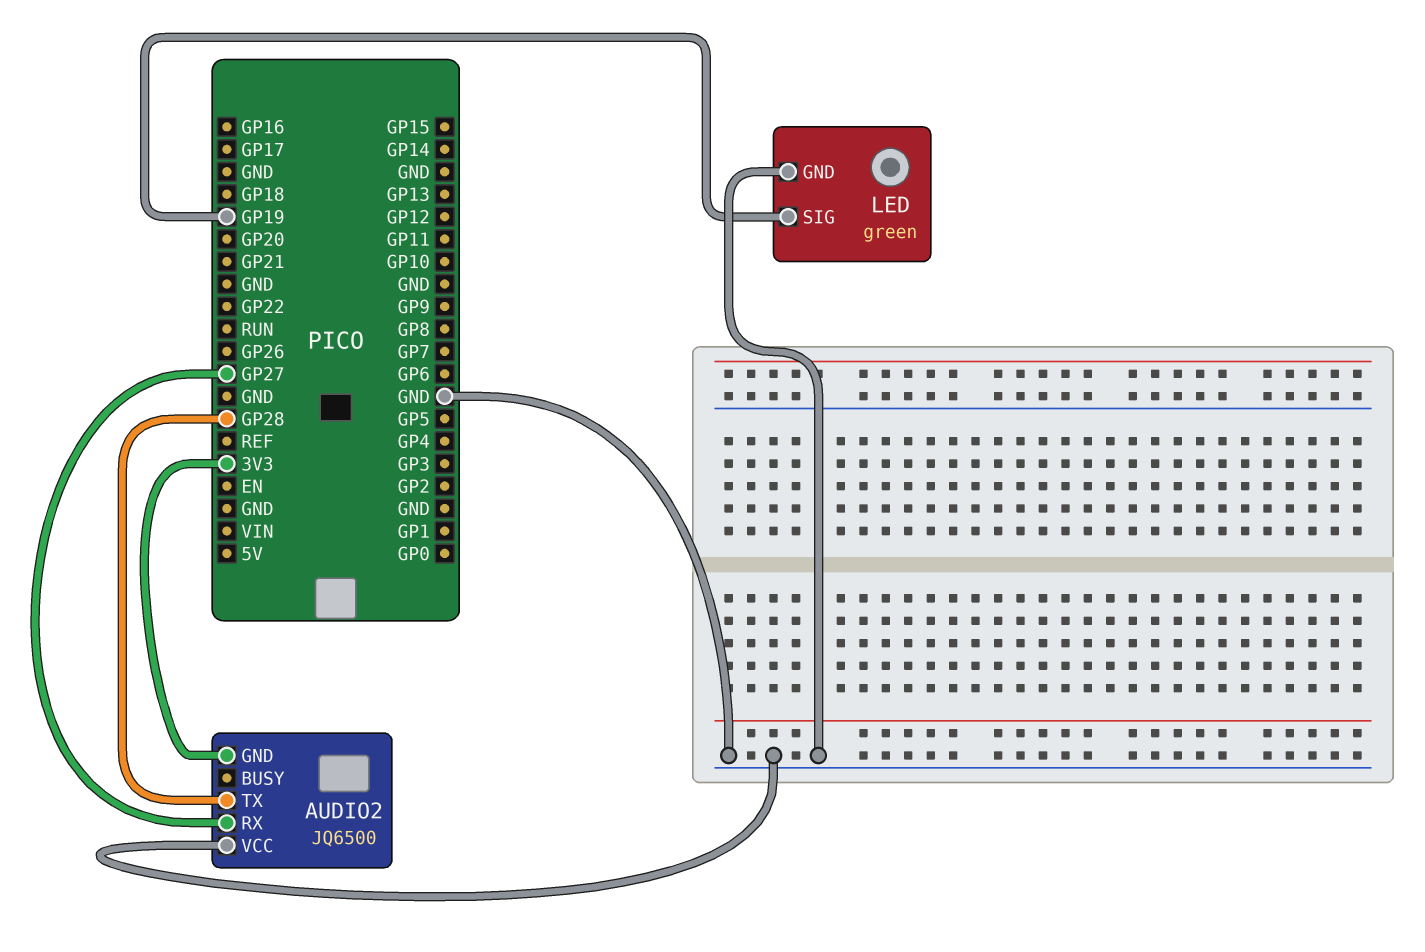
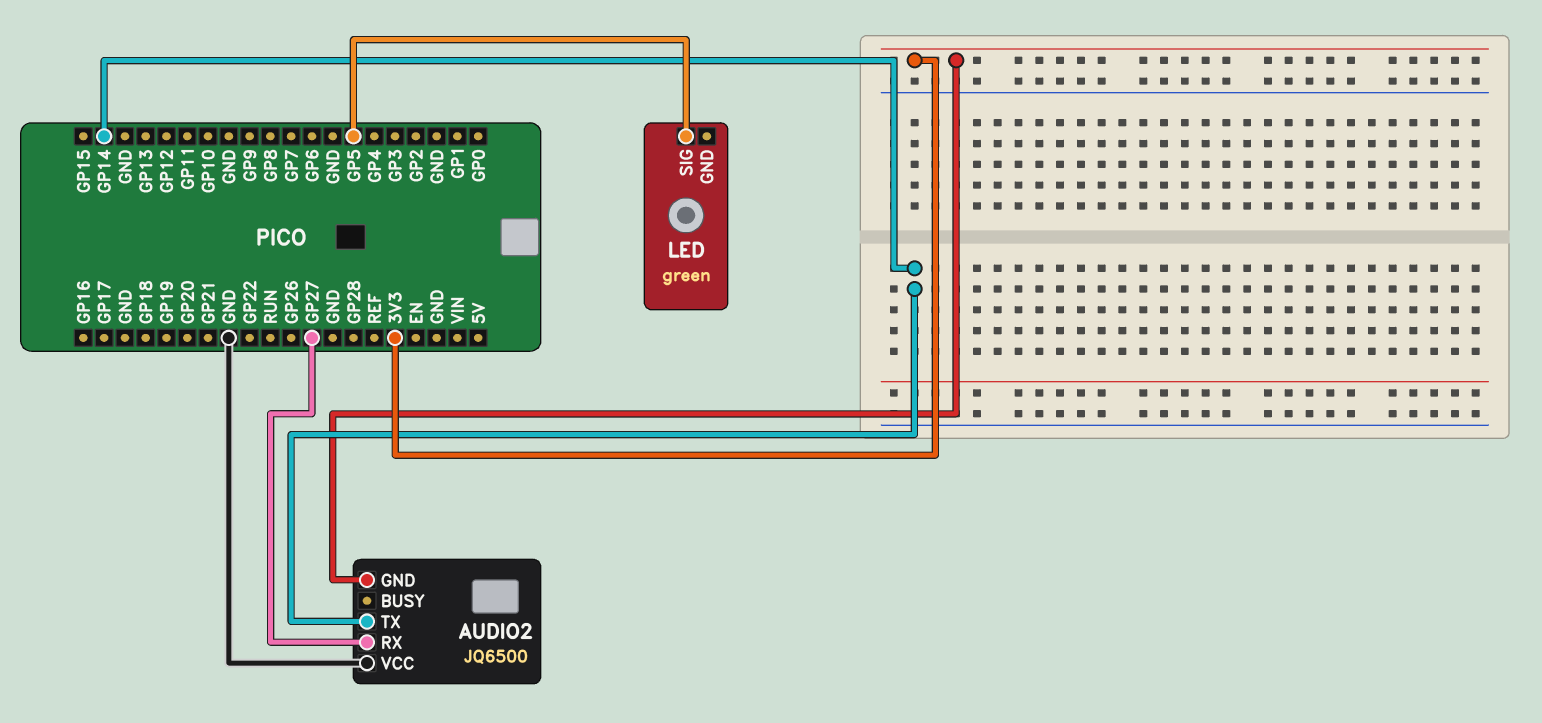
AUDIO2 pin TX: GP28 -> GP14
LED pin GND: GND -> none
LED pin SIG: GP19 -> GP5

